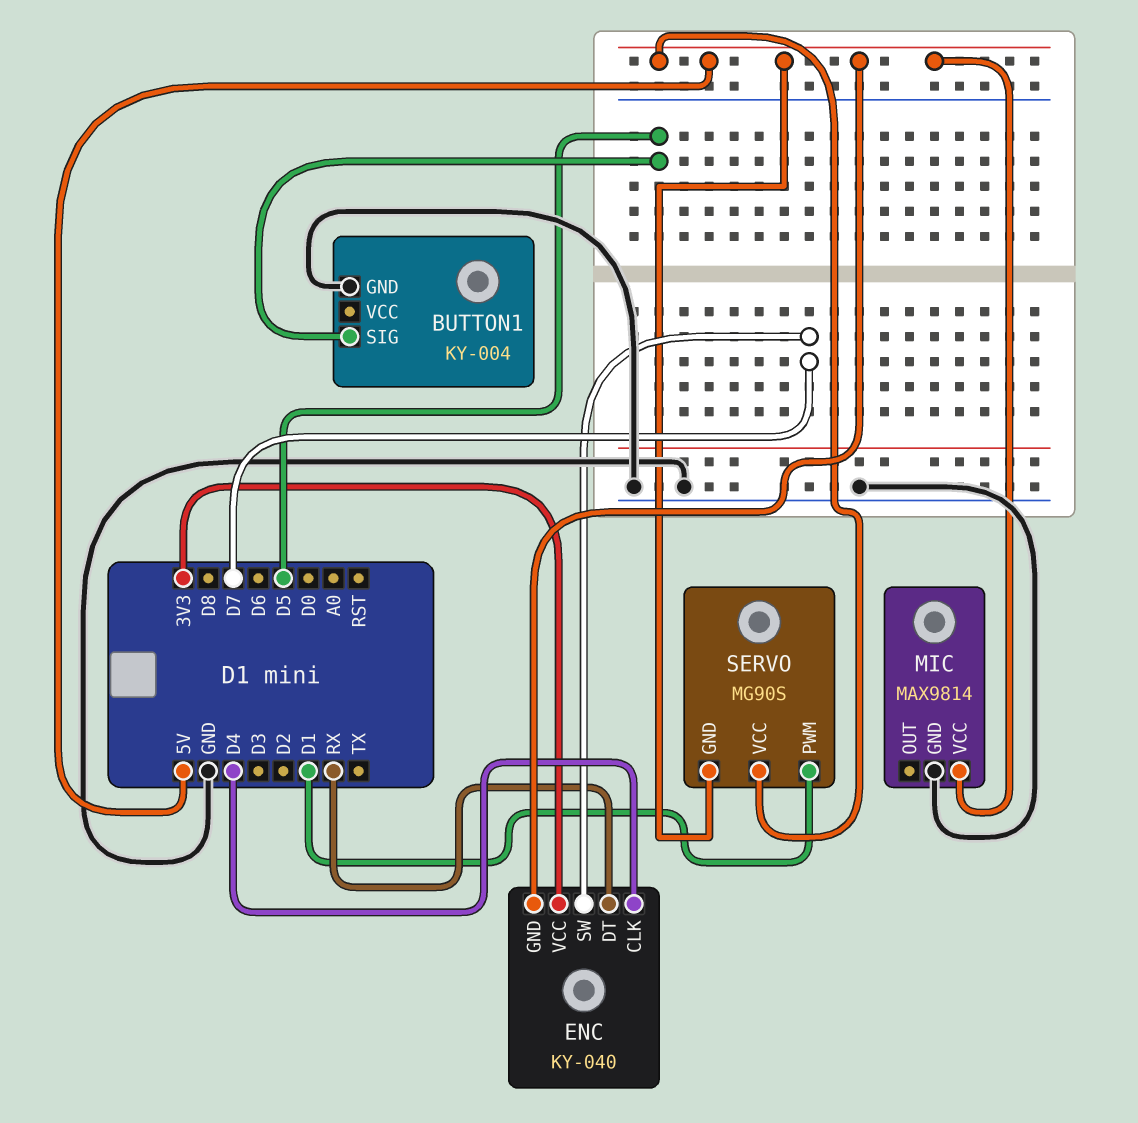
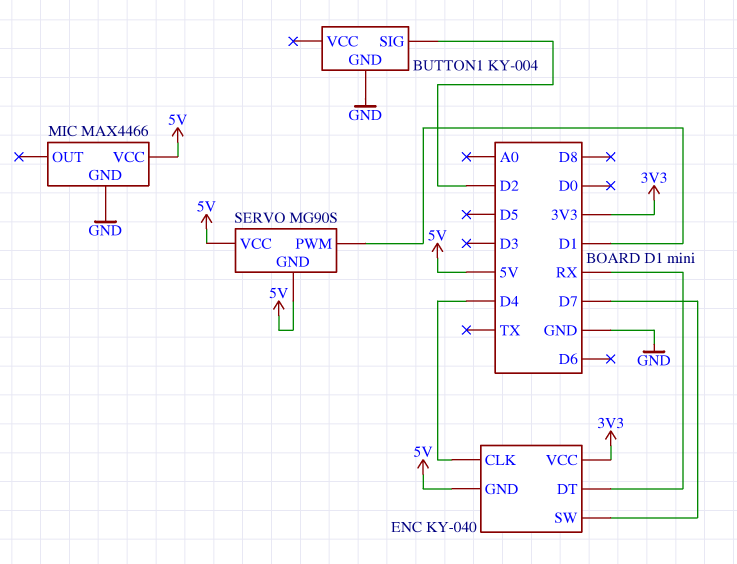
BUTTON1 pin SIG: D5 -> D2
MIC: MAX9814 -> MAX4466

